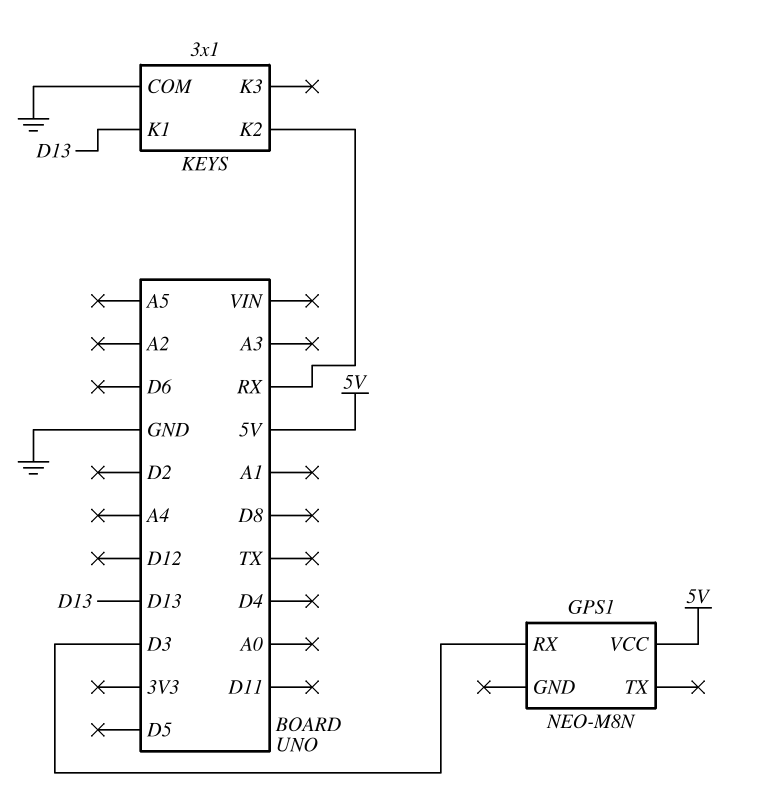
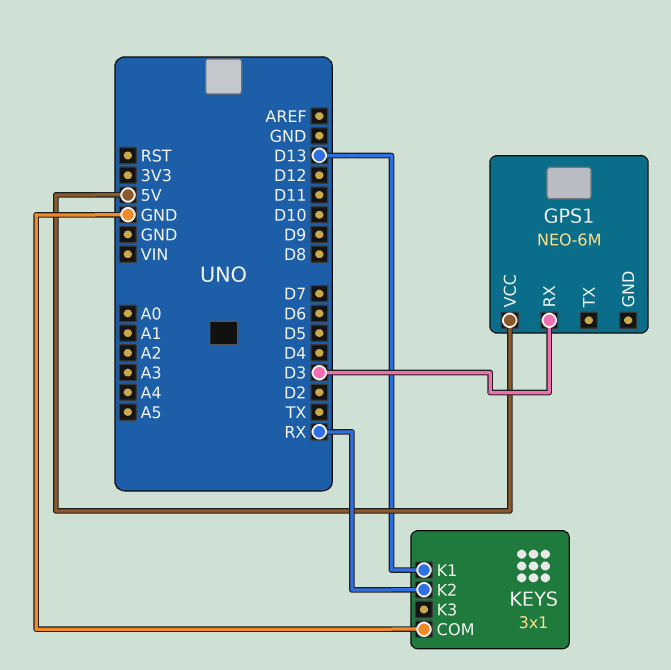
GPS1: NEO-M8N -> NEO-6M

